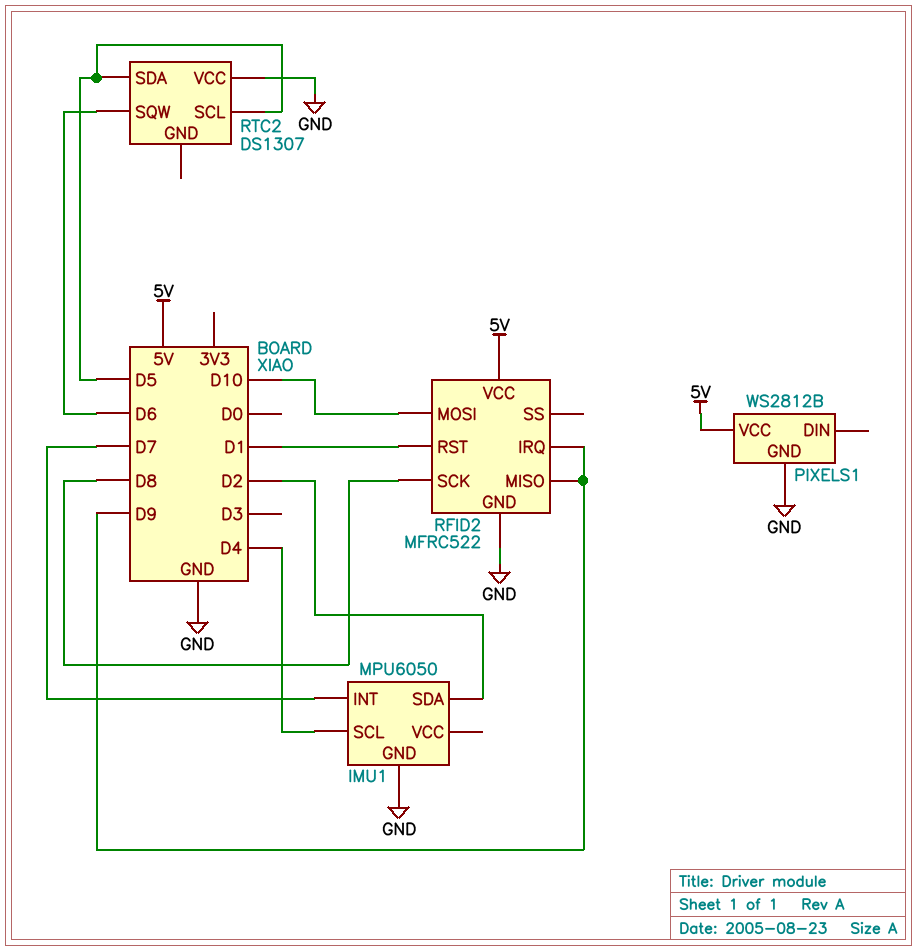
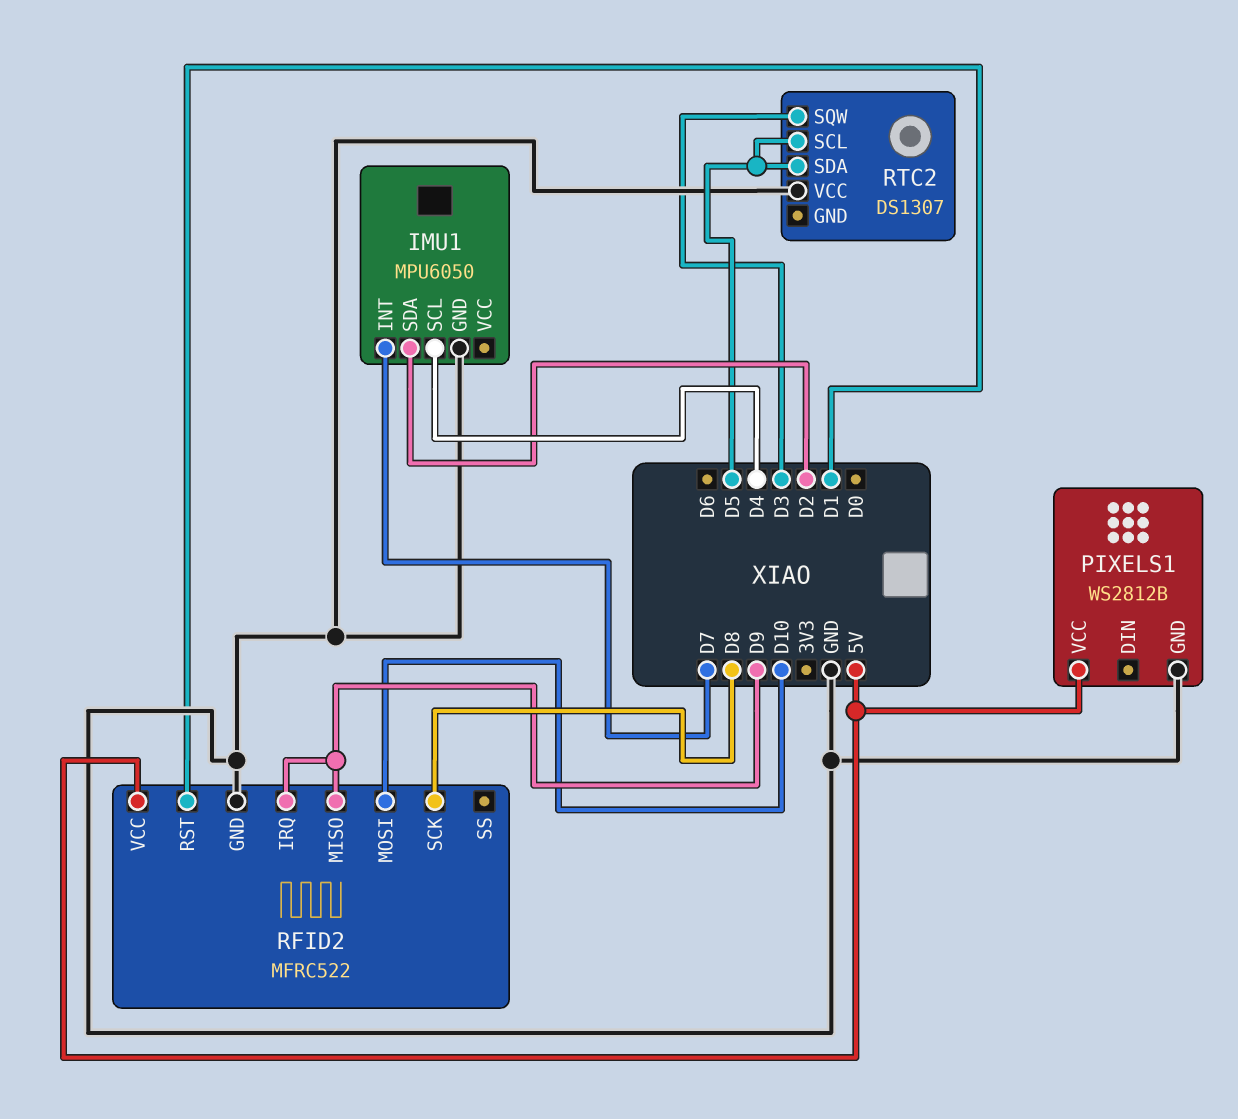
RTC2 pin SQW: D6 -> D3

